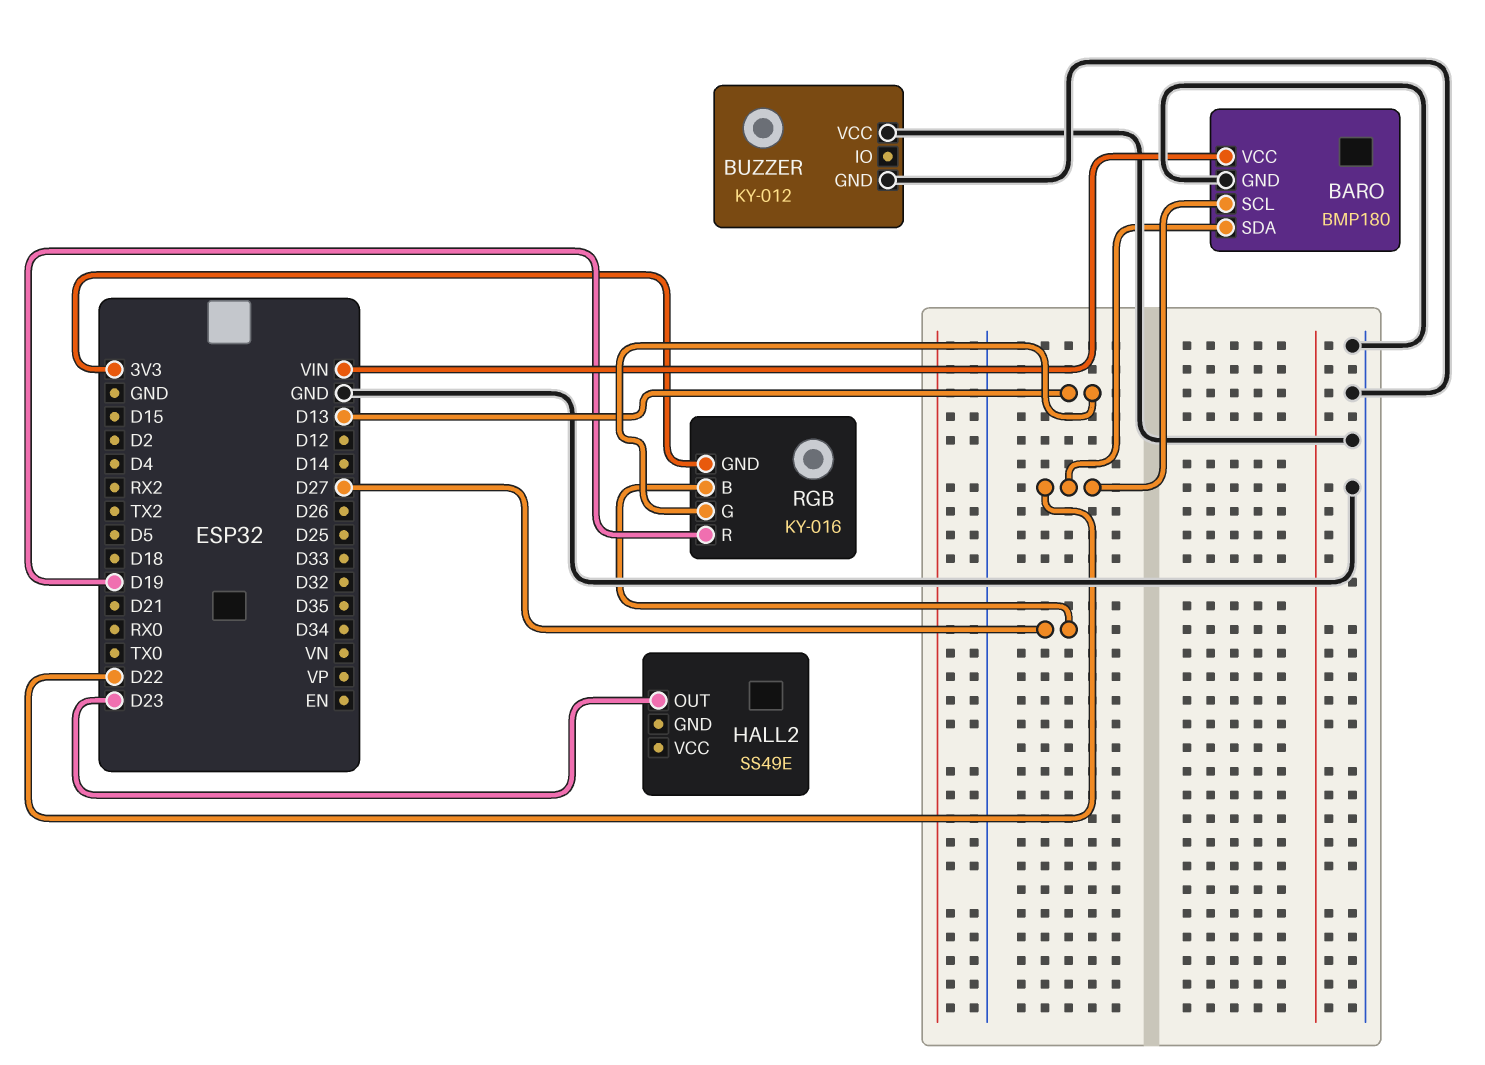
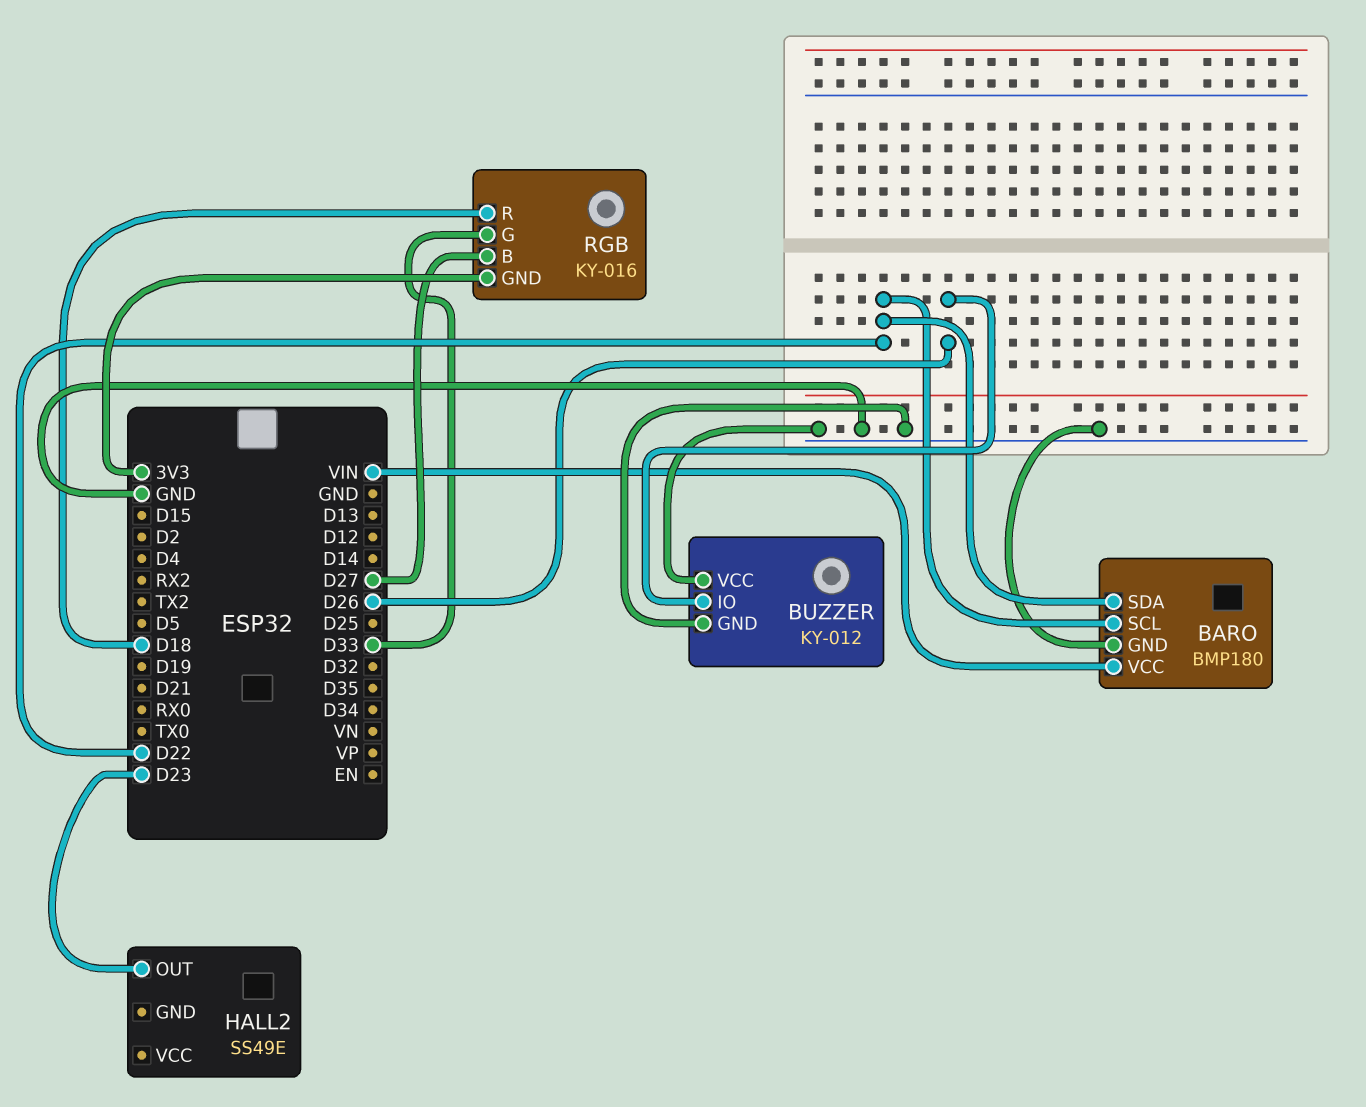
BUZZER pin IO: none -> D26
RGB pin G: D13 -> D33
RGB pin R: D19 -> D18

